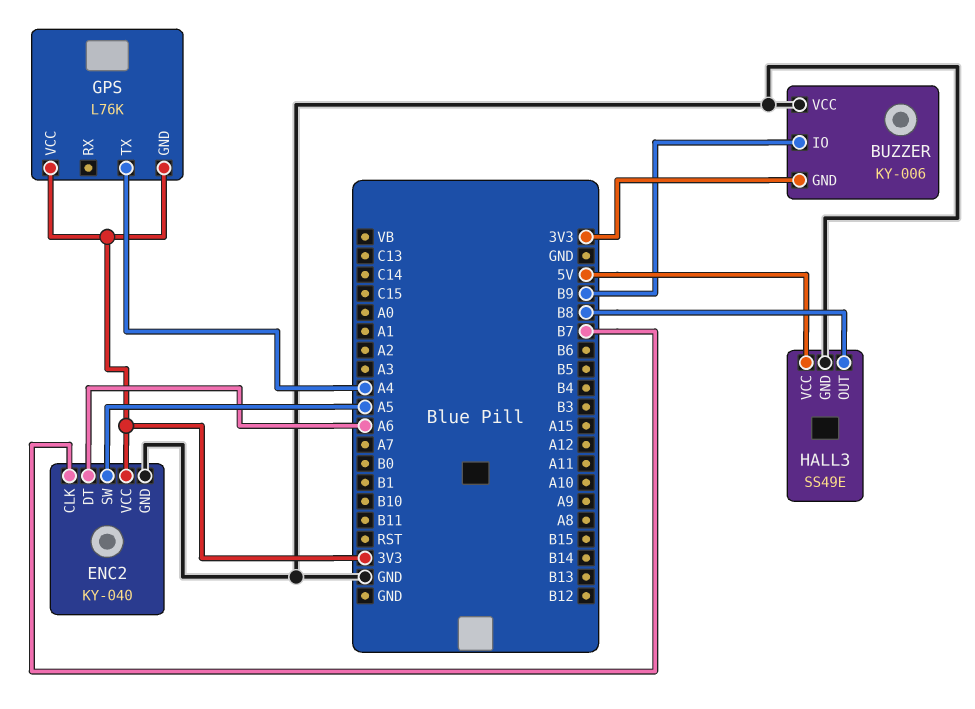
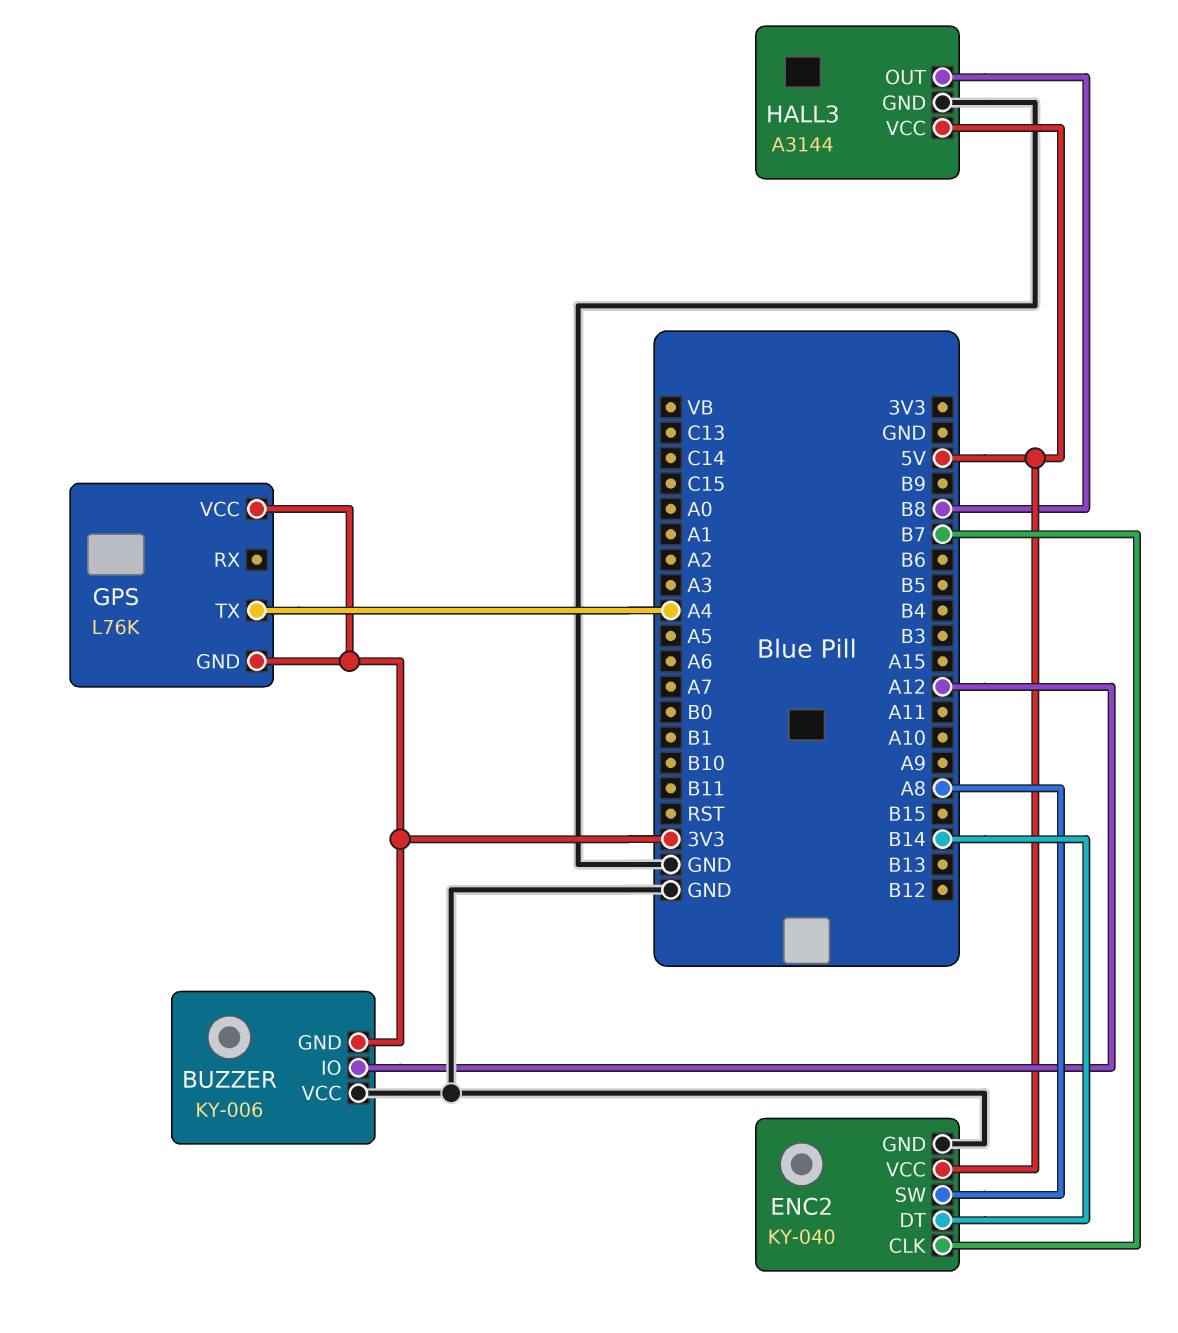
BUZZER pin IO: B9 -> A12
ENC2 pin DT: A6 -> B14
ENC2 pin SW: A5 -> A8
ENC2 pin VCC: 3V3 -> 5V
HALL3: SS49E -> A3144

